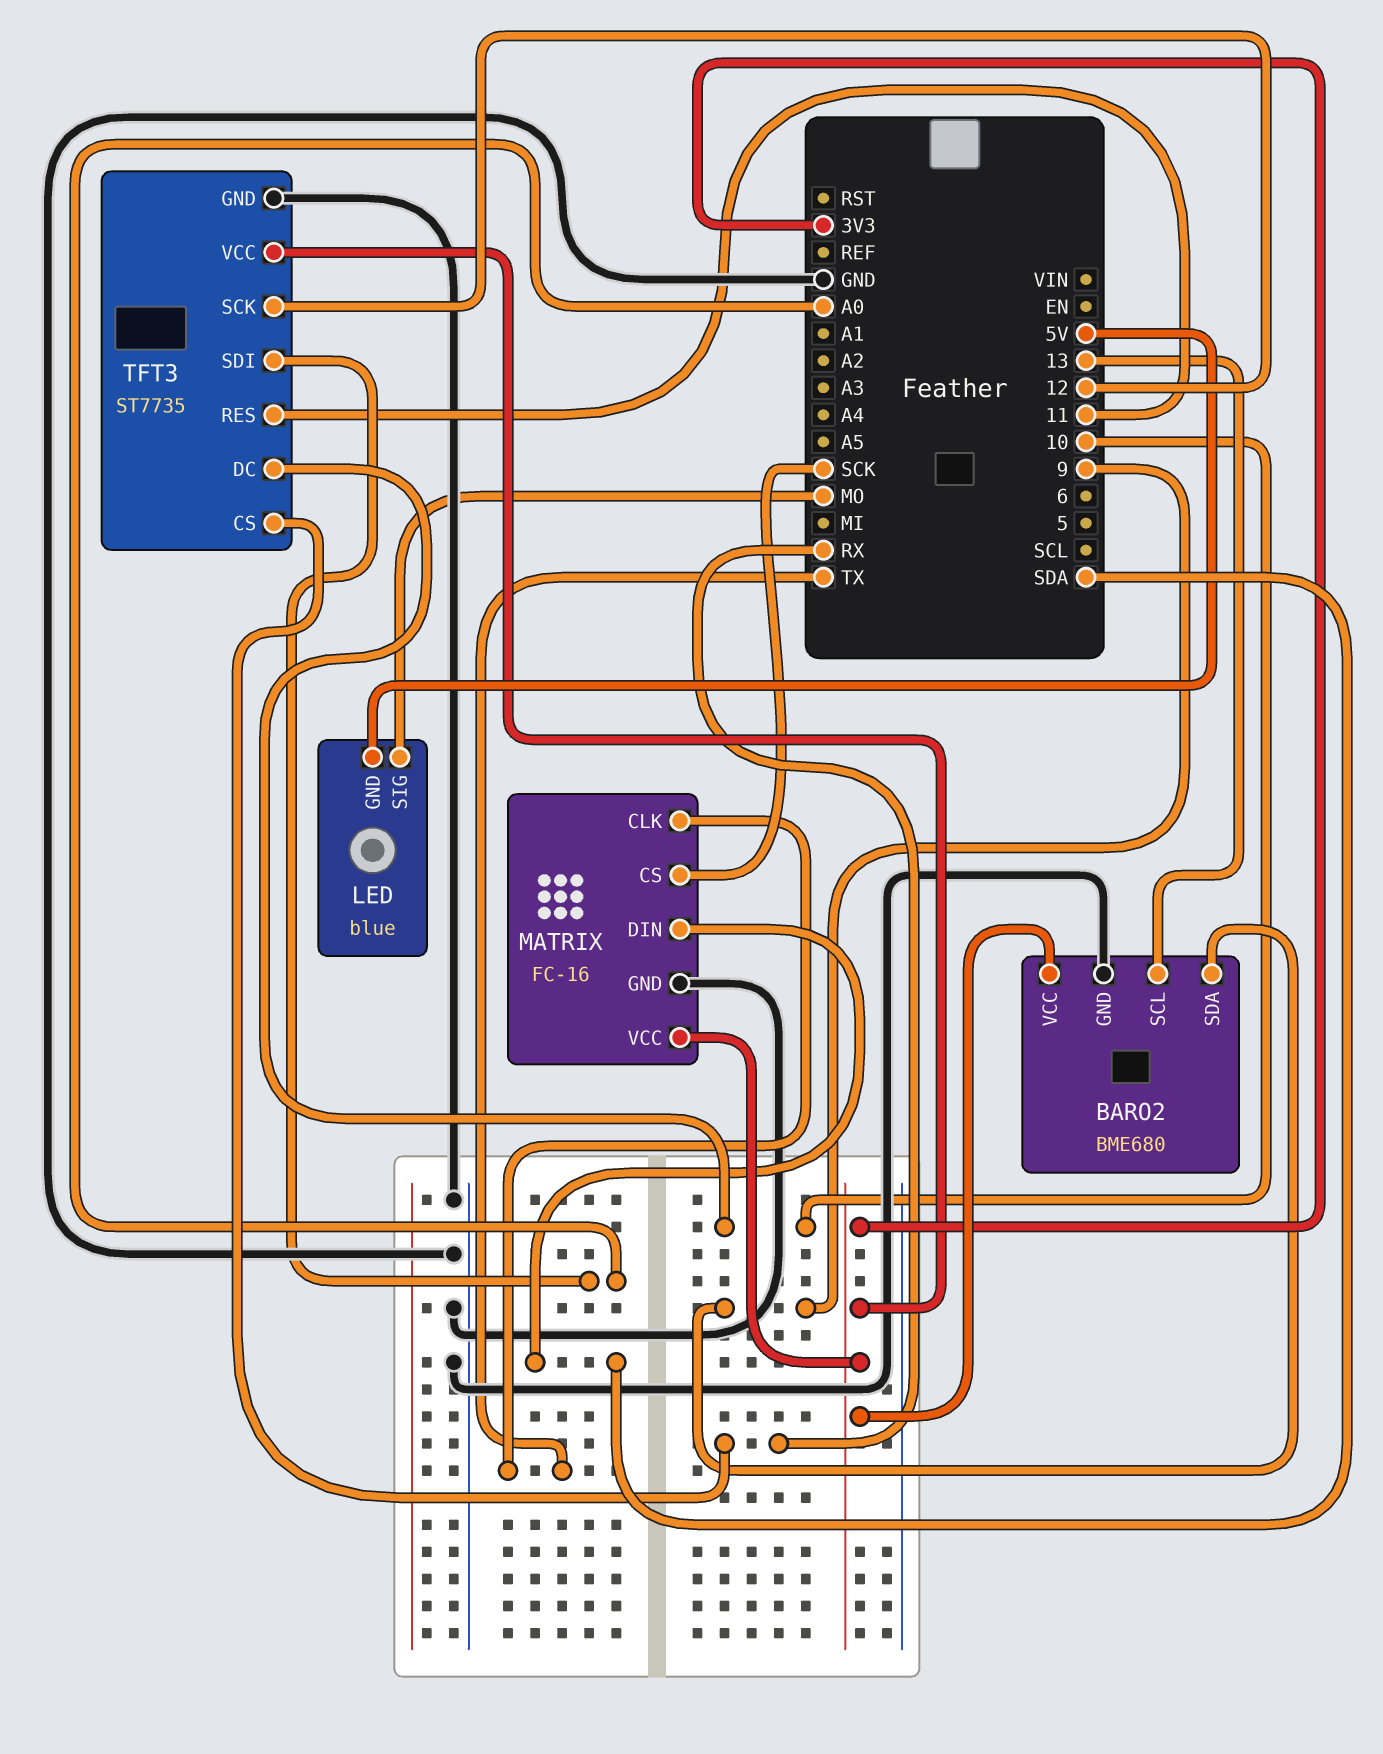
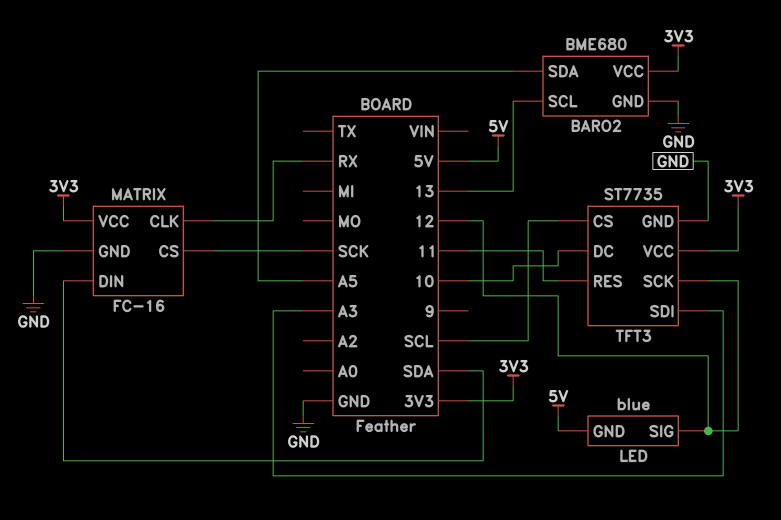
BARO2 pin SDA: 9 -> A5
LED pin SIG: MO -> 12
MATRIX pin CLK: TX -> RX
TFT3 pin CS: RX -> SCL
TFT3 pin SDI: A0 -> A3

